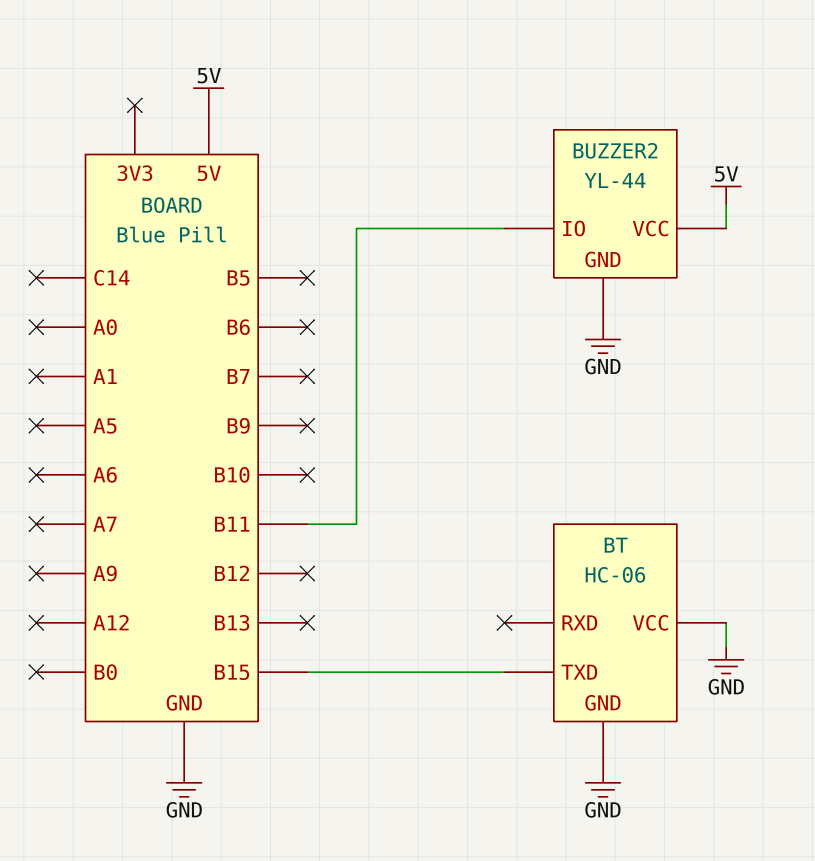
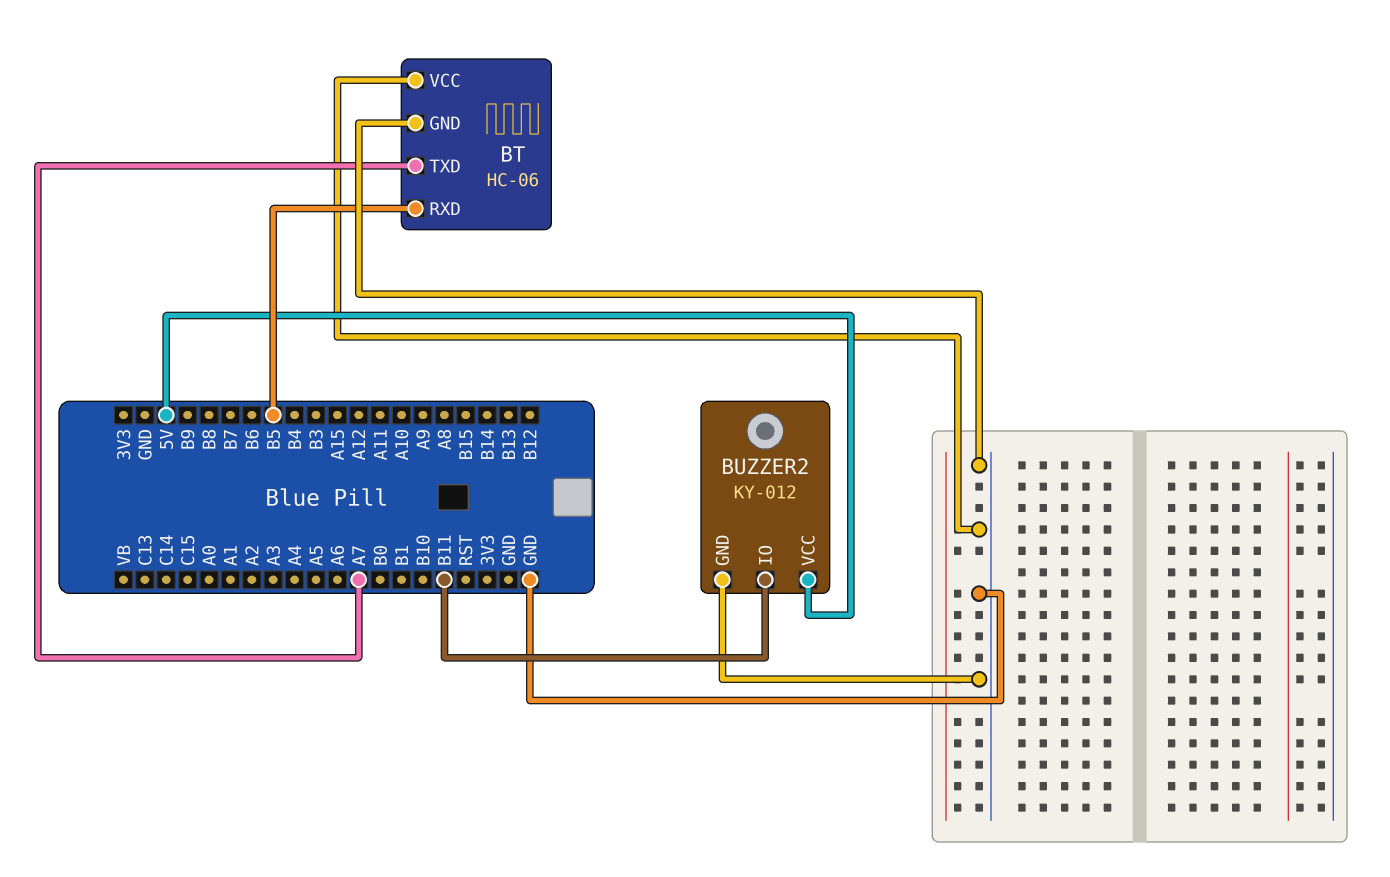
BT pin RXD: none -> B5
BT pin TXD: B15 -> A7
BUZZER2: YL-44 -> KY-012

